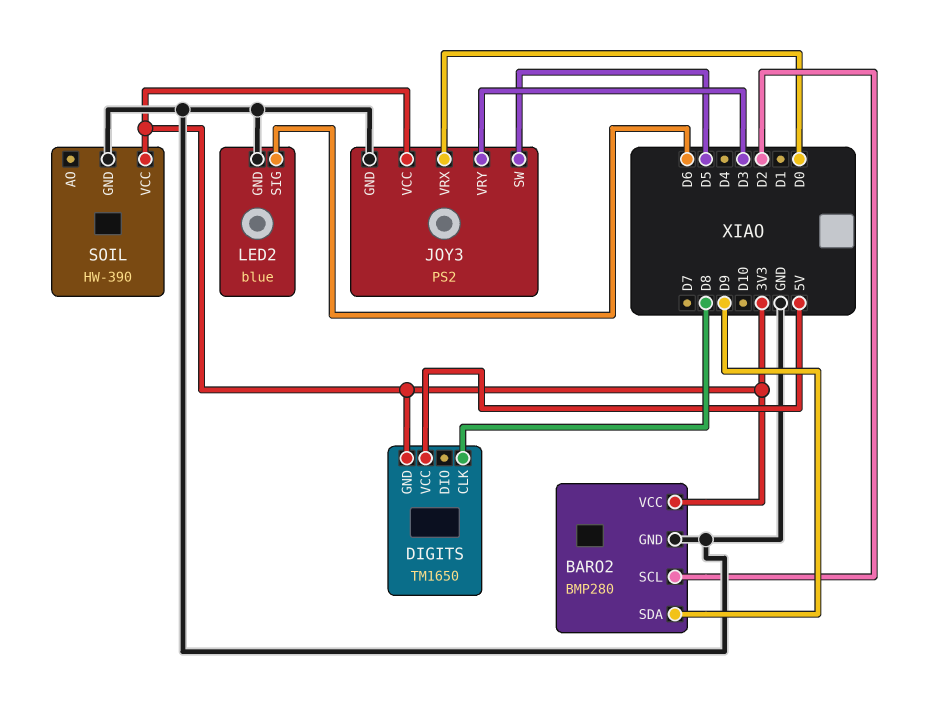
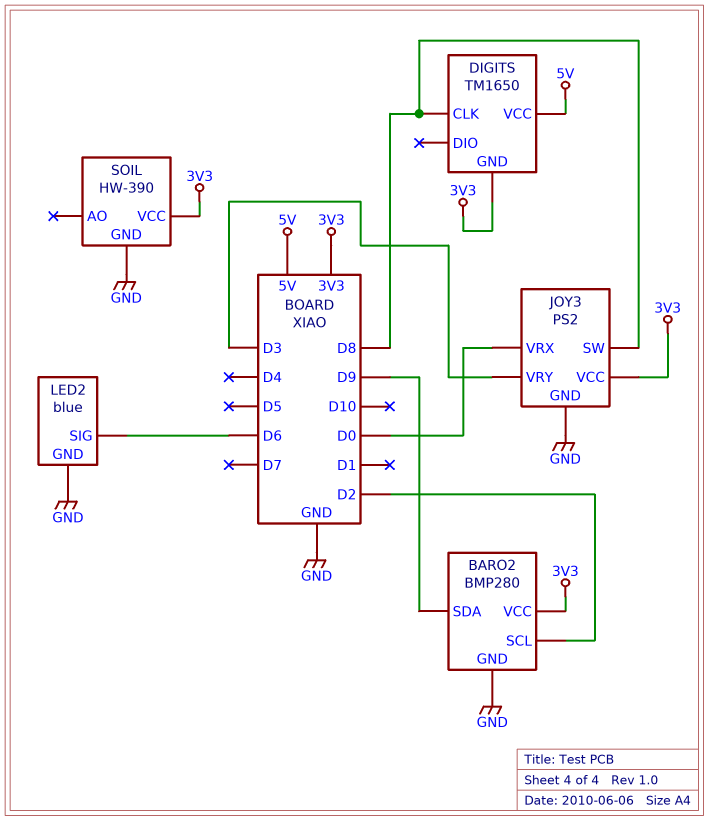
JOY3 pin SW: D5 -> D8

